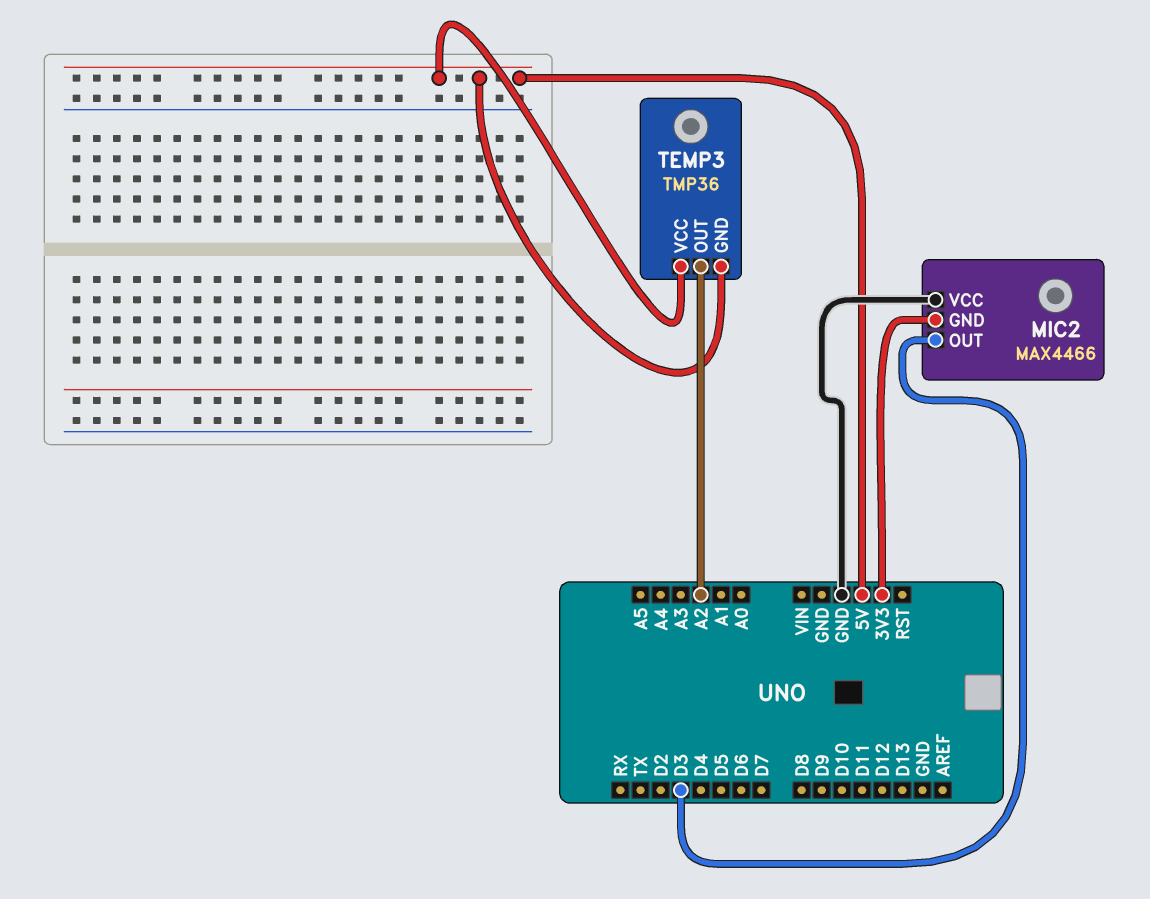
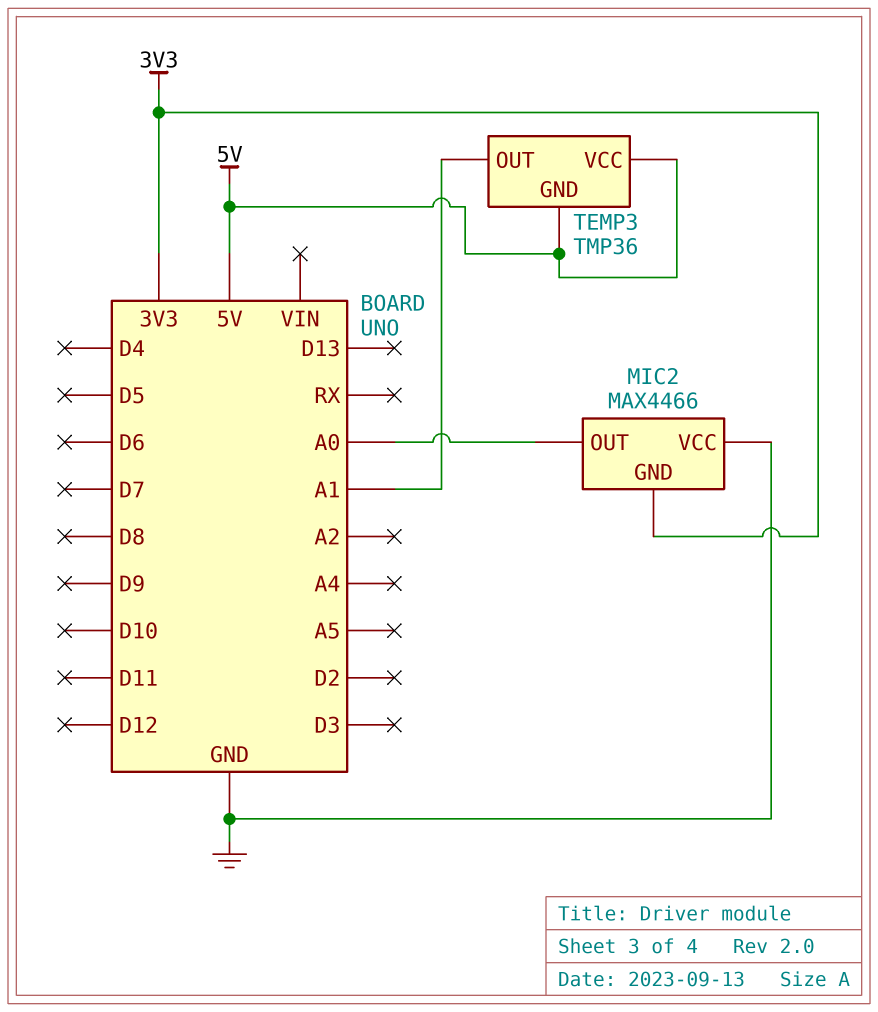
MIC2 pin OUT: D3 -> A0
TEMP3 pin OUT: A2 -> A1

